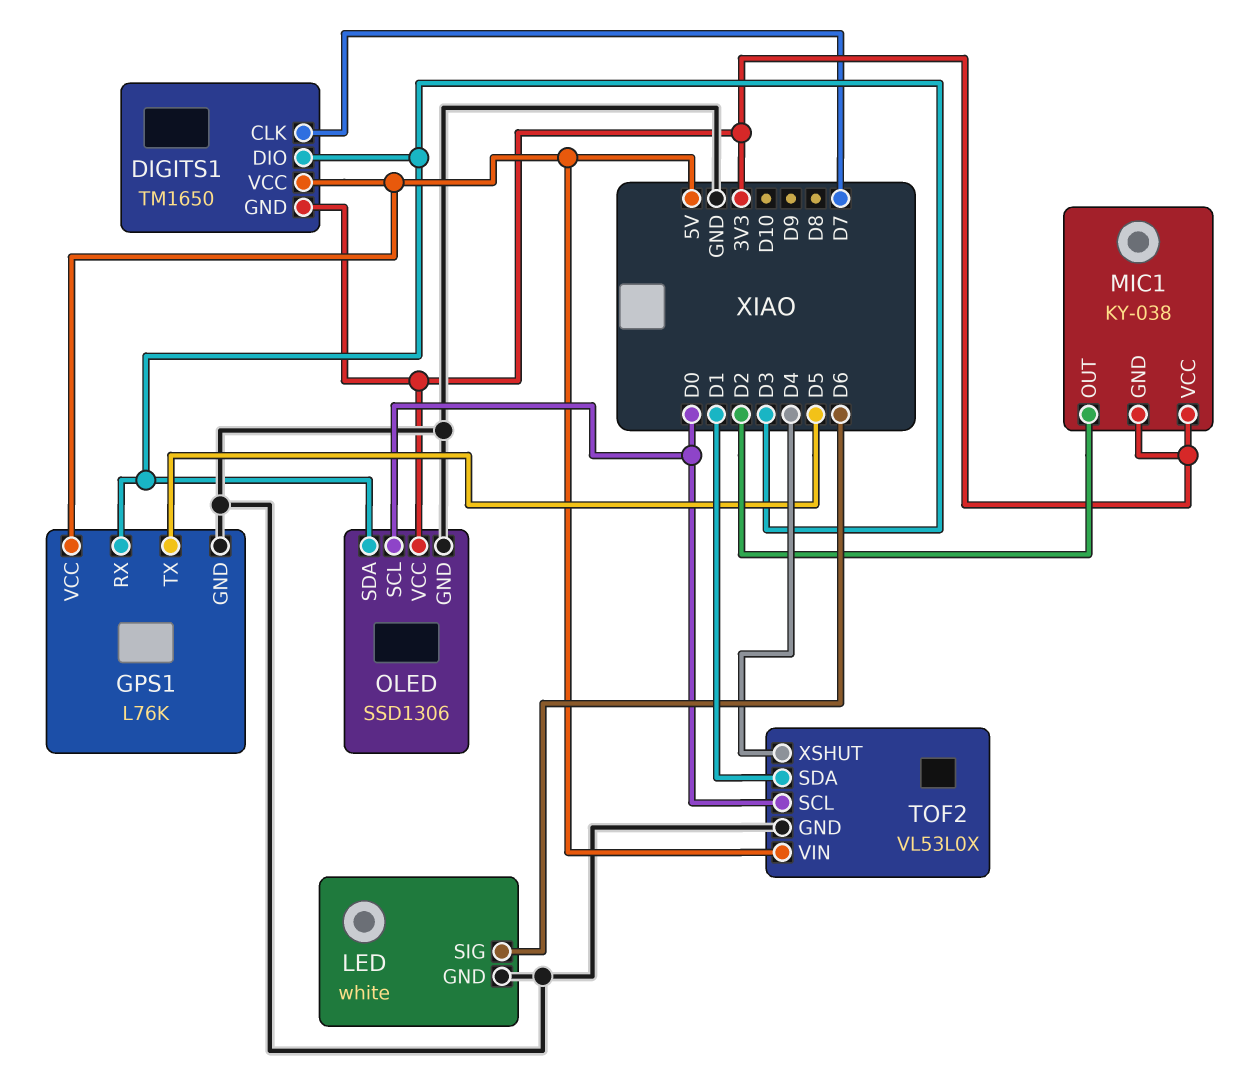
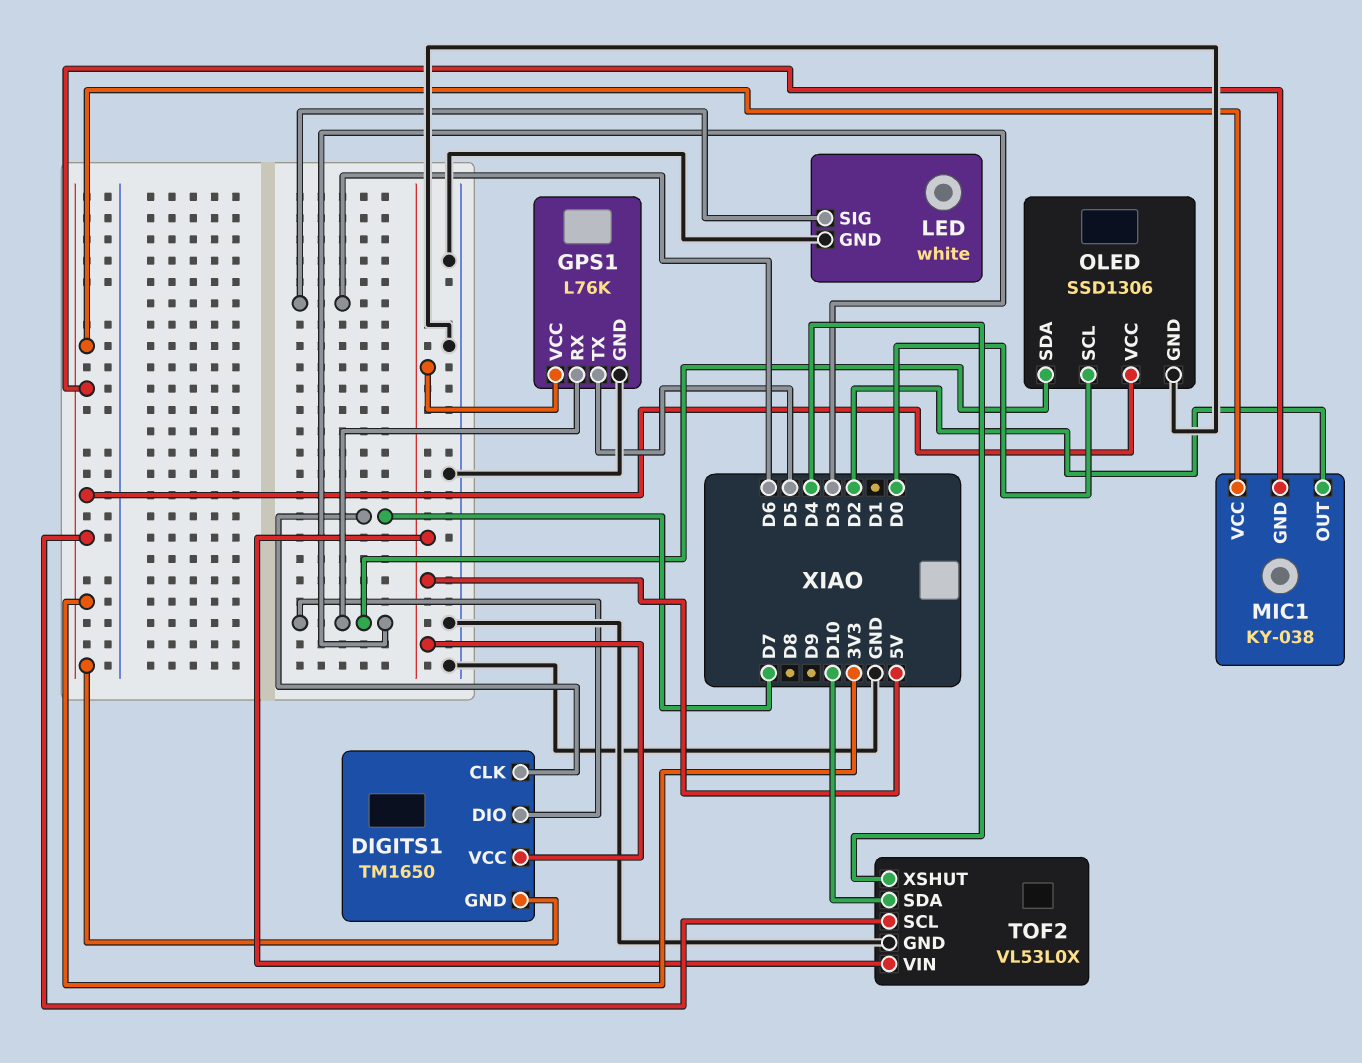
TOF2 pin SCL: D0 -> 3V3
TOF2 pin SDA: D1 -> D10

